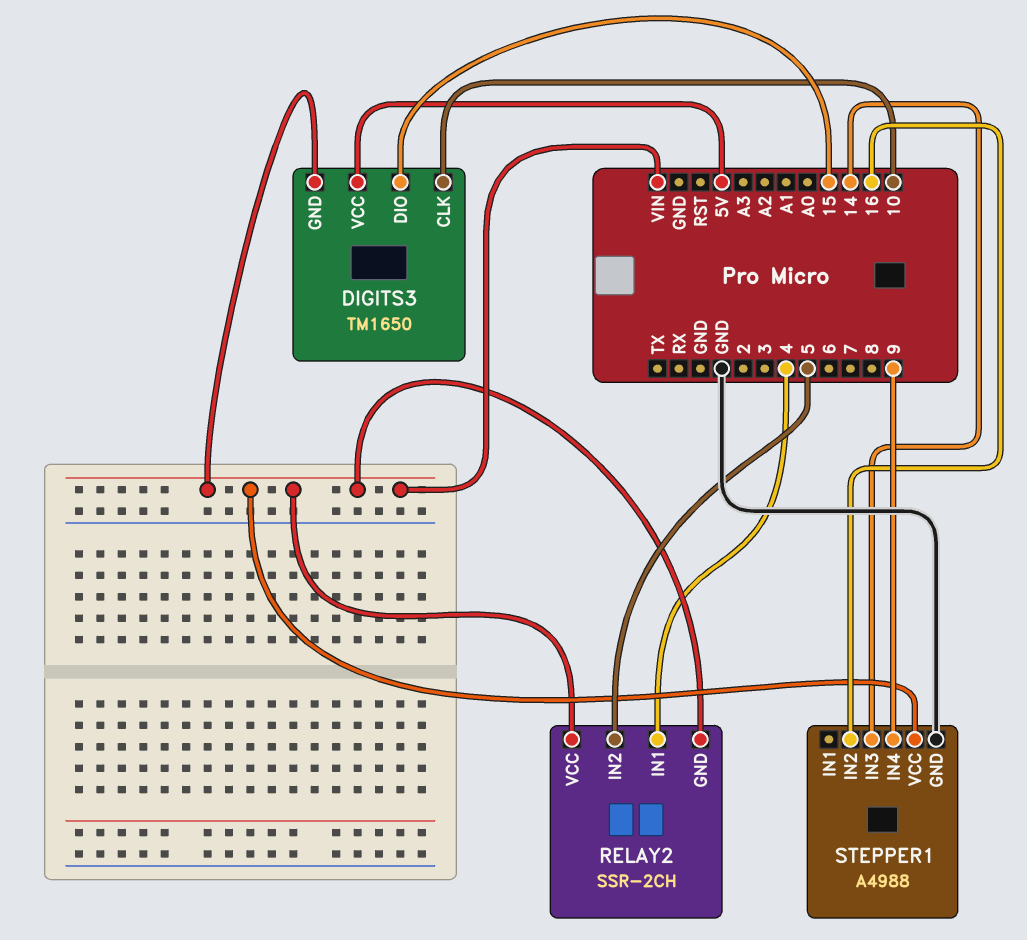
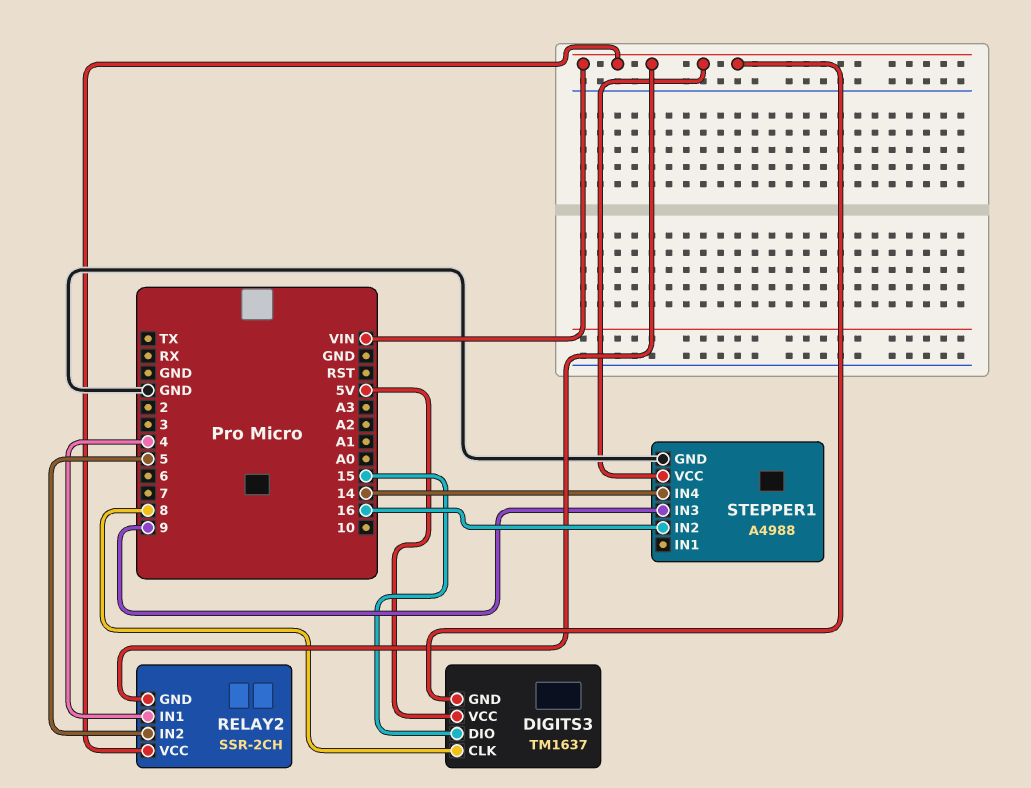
DIGITS3: TM1650 -> TM1637
DIGITS3 pin CLK: 10 -> 8
STEPPER1 pin IN3: 14 -> 9
STEPPER1 pin IN4: 9 -> 14

